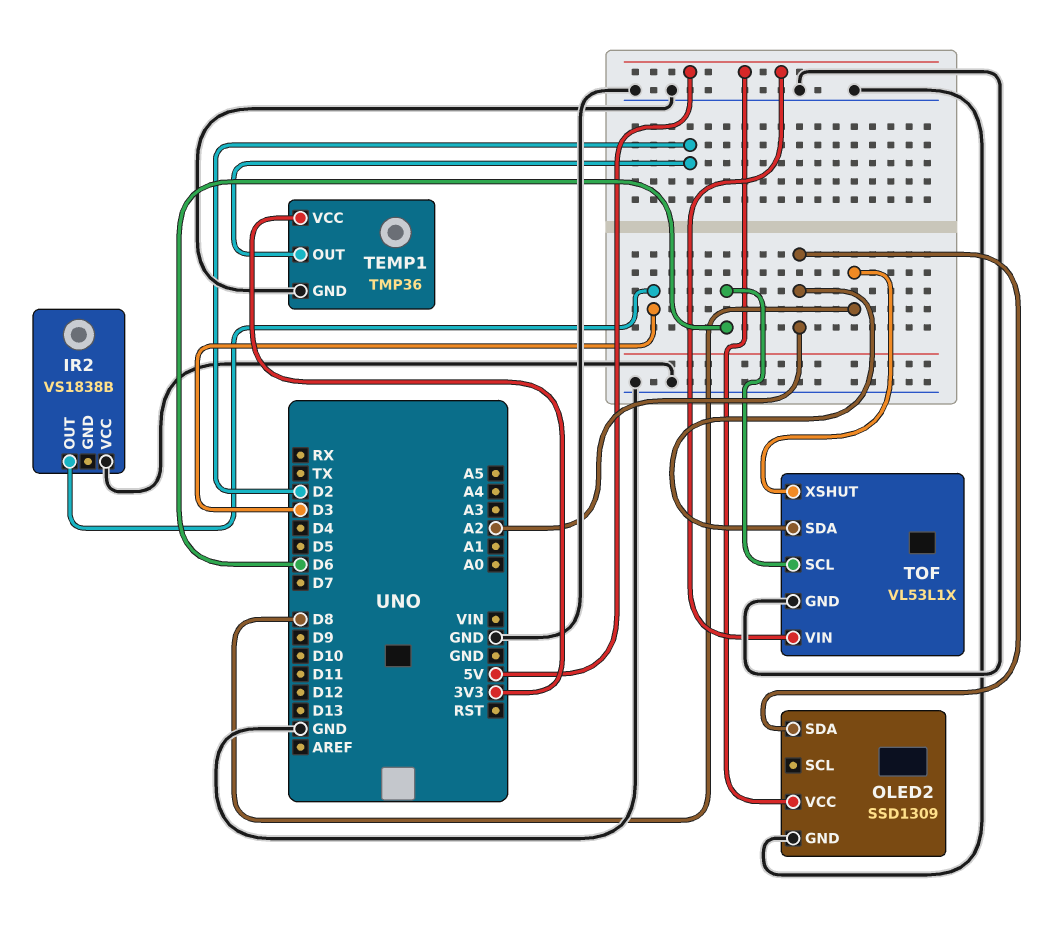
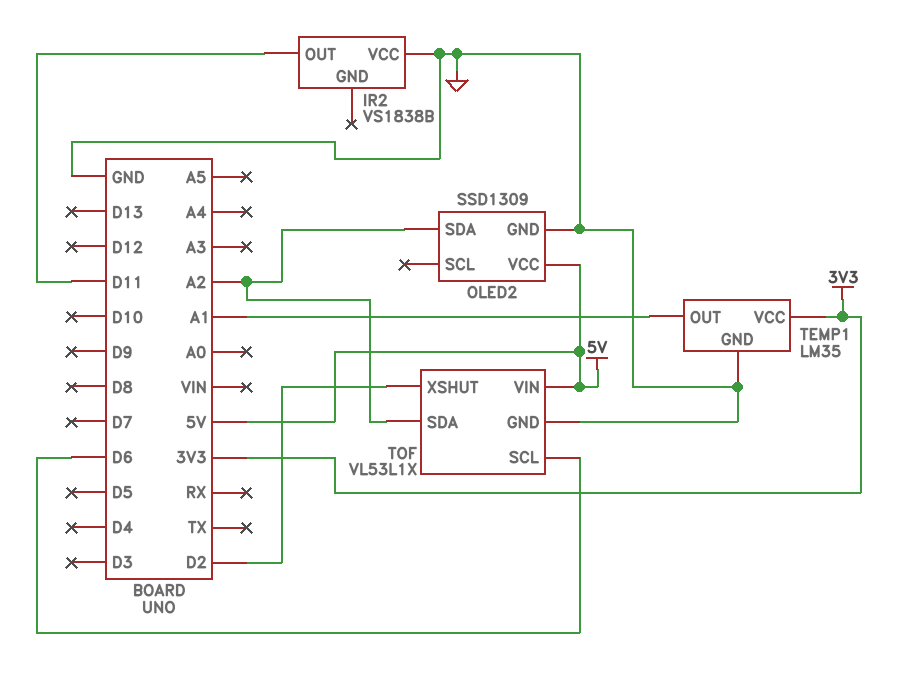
IR2 pin OUT: D3 -> D11
TEMP1: TMP36 -> LM35
TEMP1 pin OUT: D2 -> A1
TOF pin XSHUT: D8 -> D2

